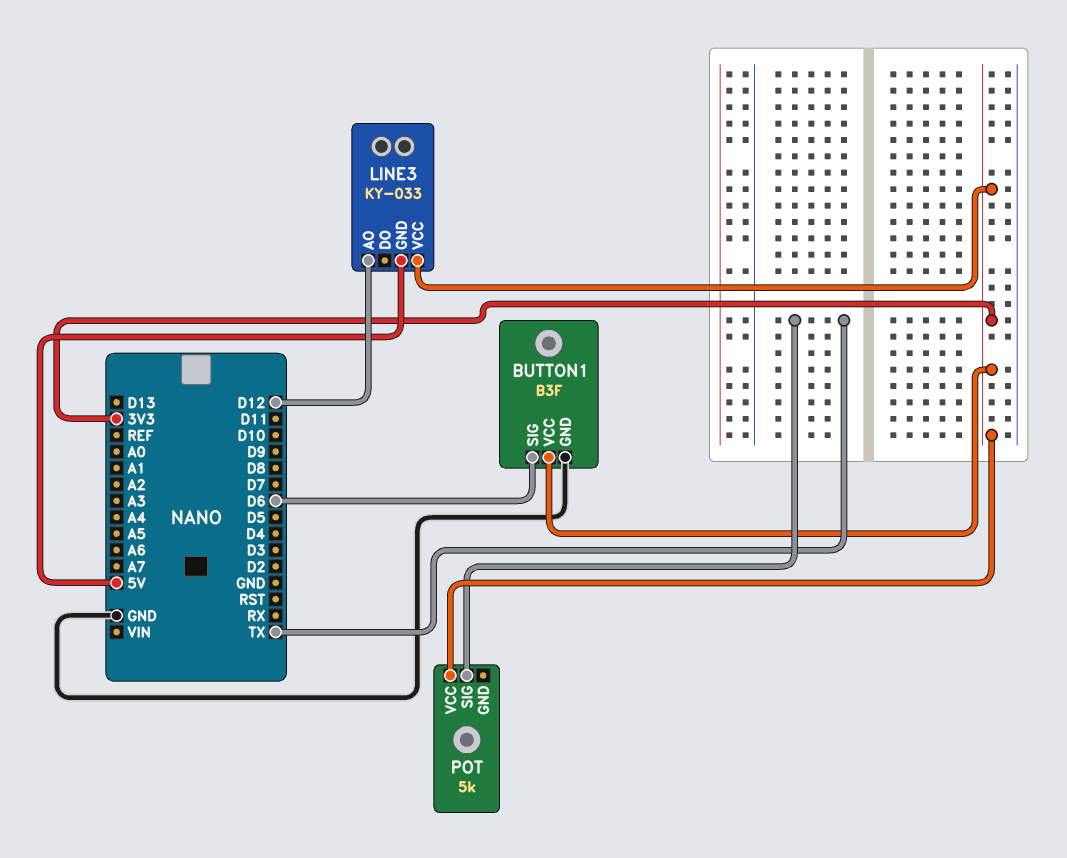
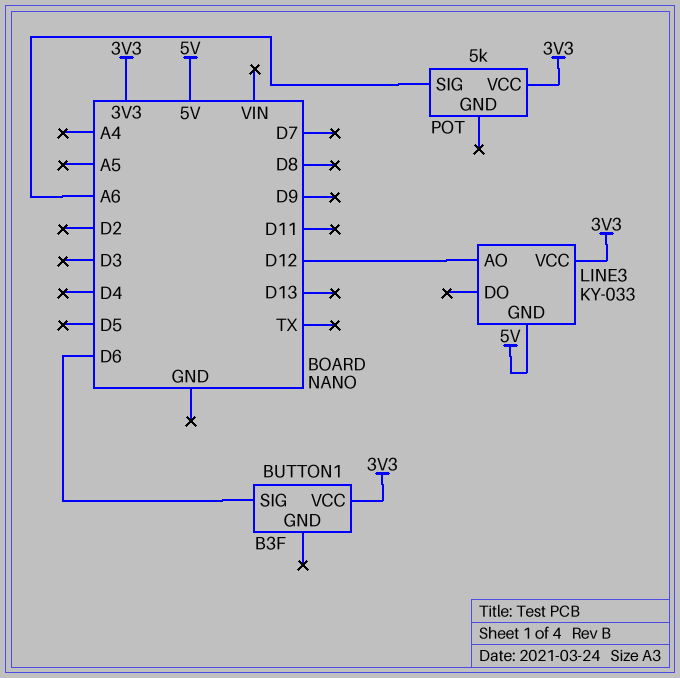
BUTTON1 pin GND: GND -> none
POT pin SIG: TX -> A6

